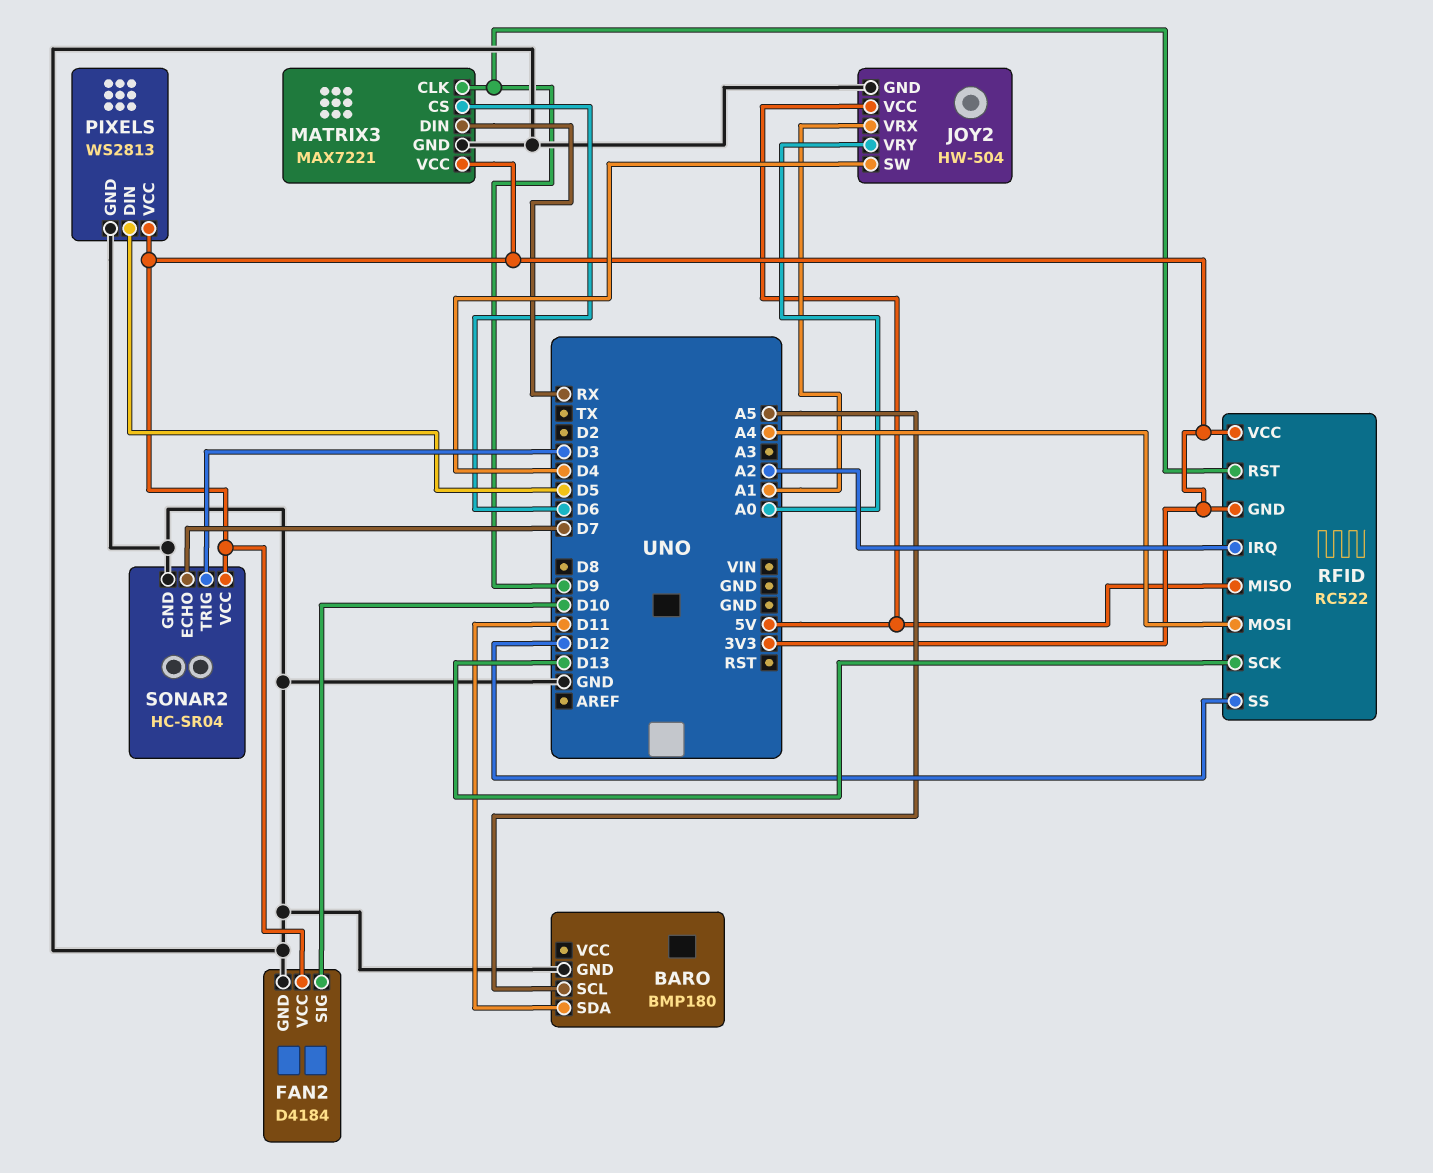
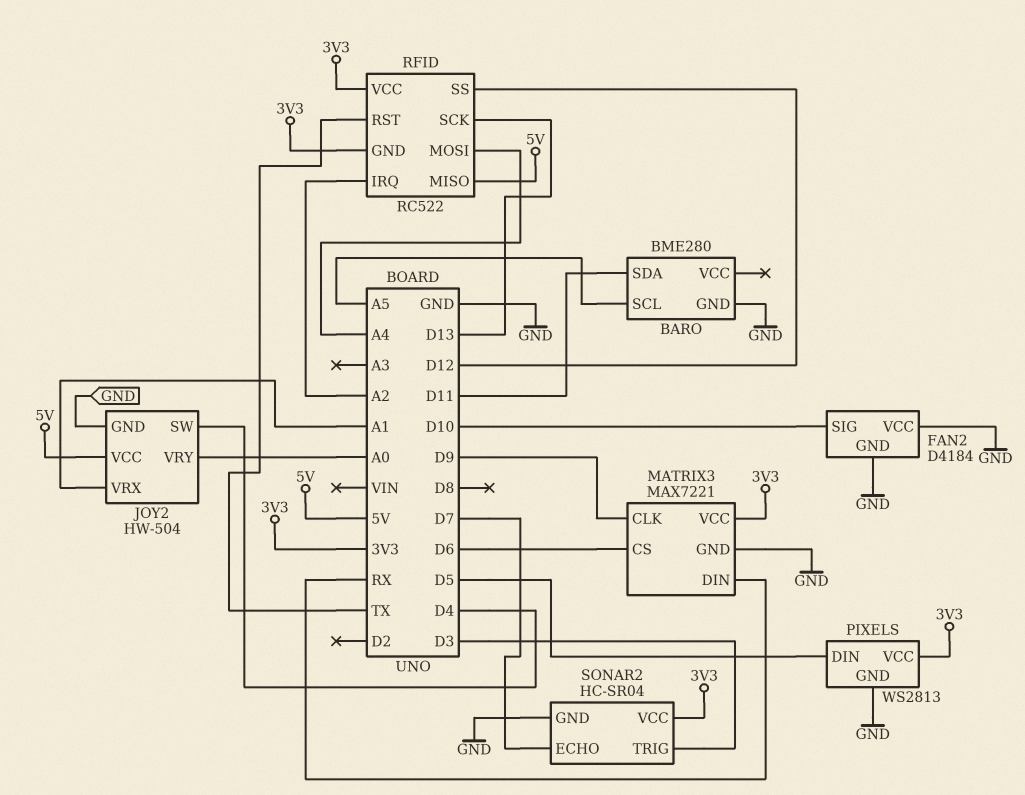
BARO: BMP180 -> BME280
FAN2 pin VCC: 3V3 -> GND
RFID pin RST: D9 -> TX

